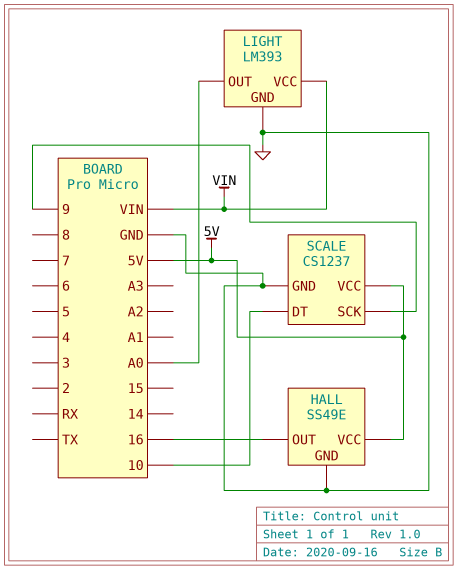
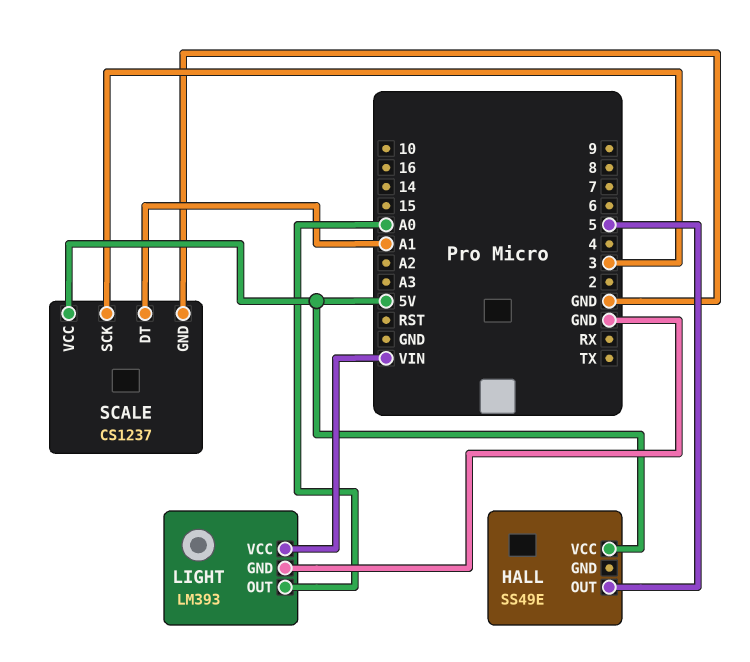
HALL pin GND: GND -> none
HALL pin OUT: 16 -> 5
SCALE pin DT: 10 -> A1
SCALE pin SCK: 9 -> 3

